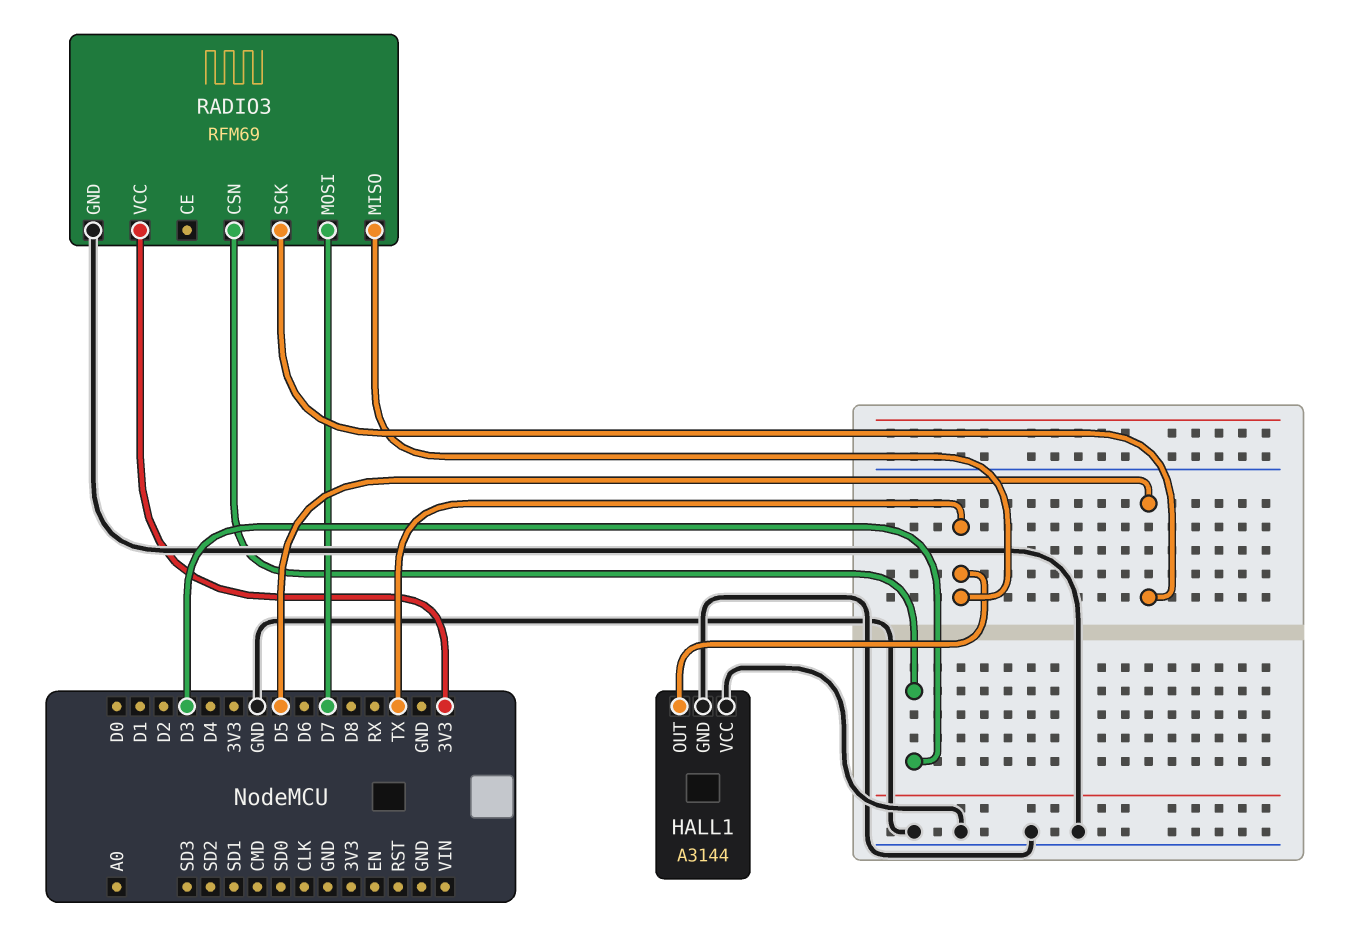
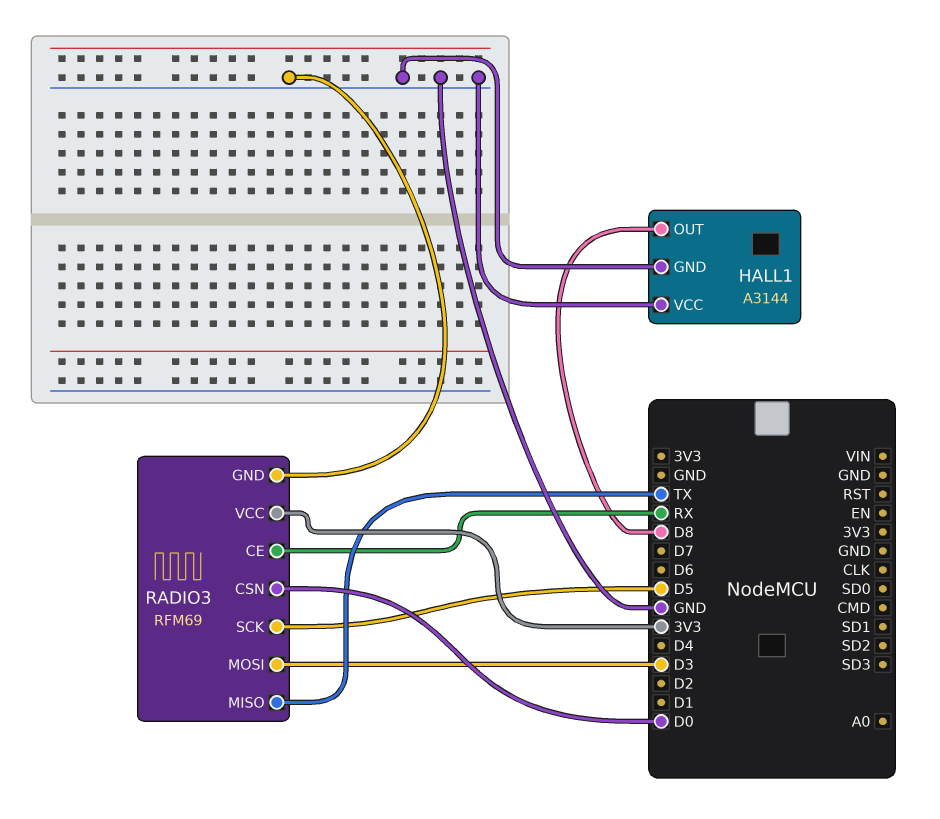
HALL1 pin OUT: TX -> D8
RADIO3 pin CE: none -> RX
RADIO3 pin CSN: D3 -> D0
RADIO3 pin MOSI: D7 -> D3

